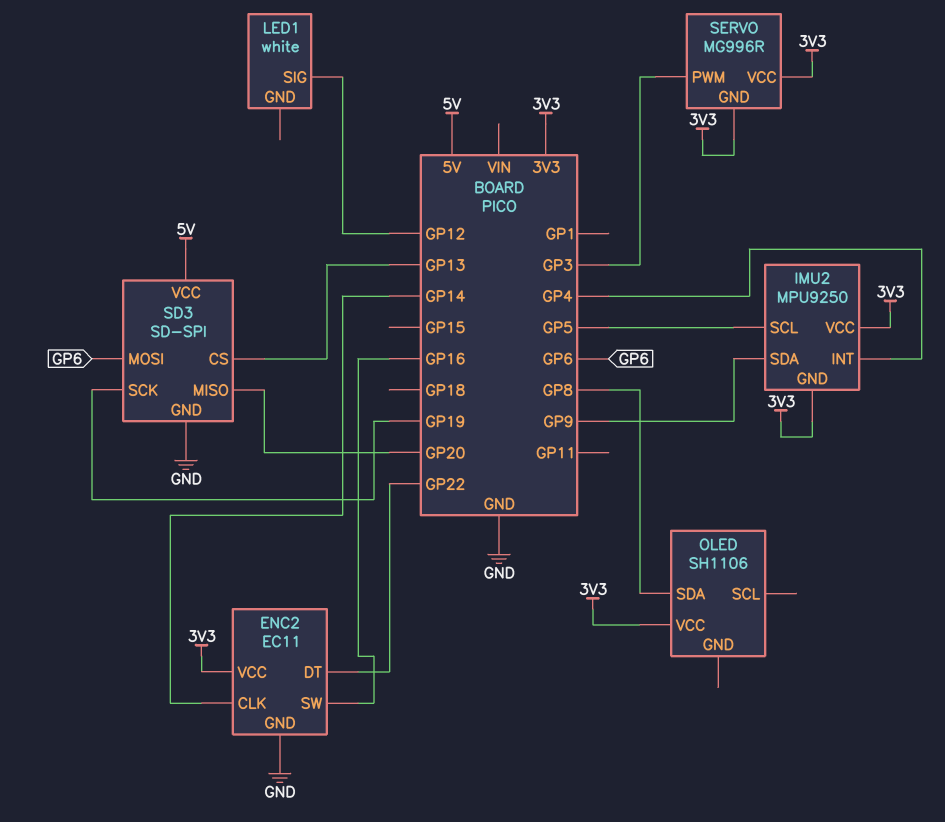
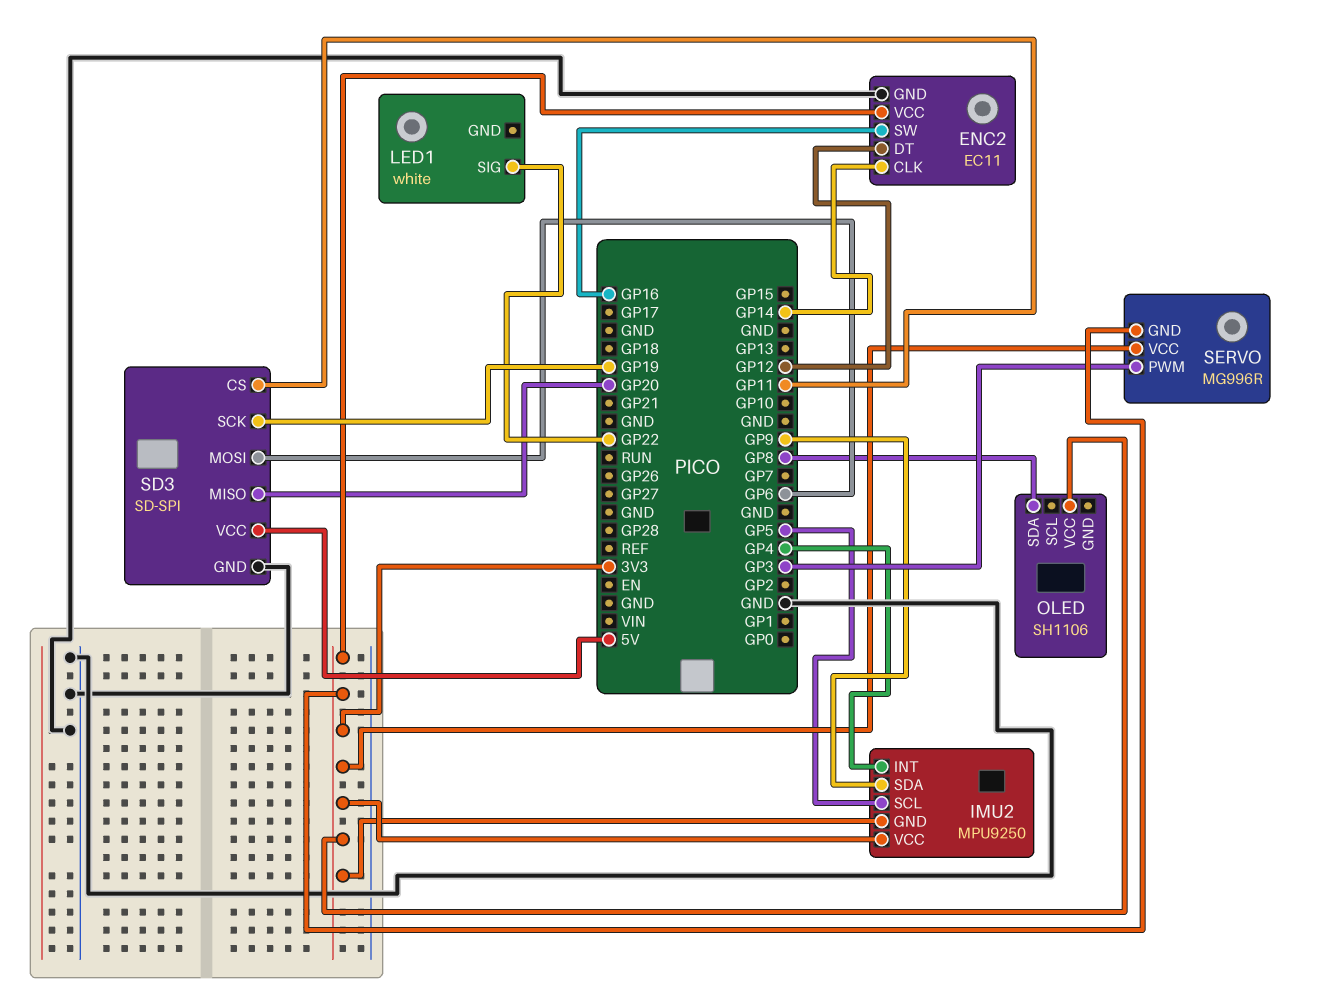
ENC2 pin DT: GP22 -> GP12
LED1 pin SIG: GP12 -> GP22
SD3 pin CS: GP13 -> GP11

